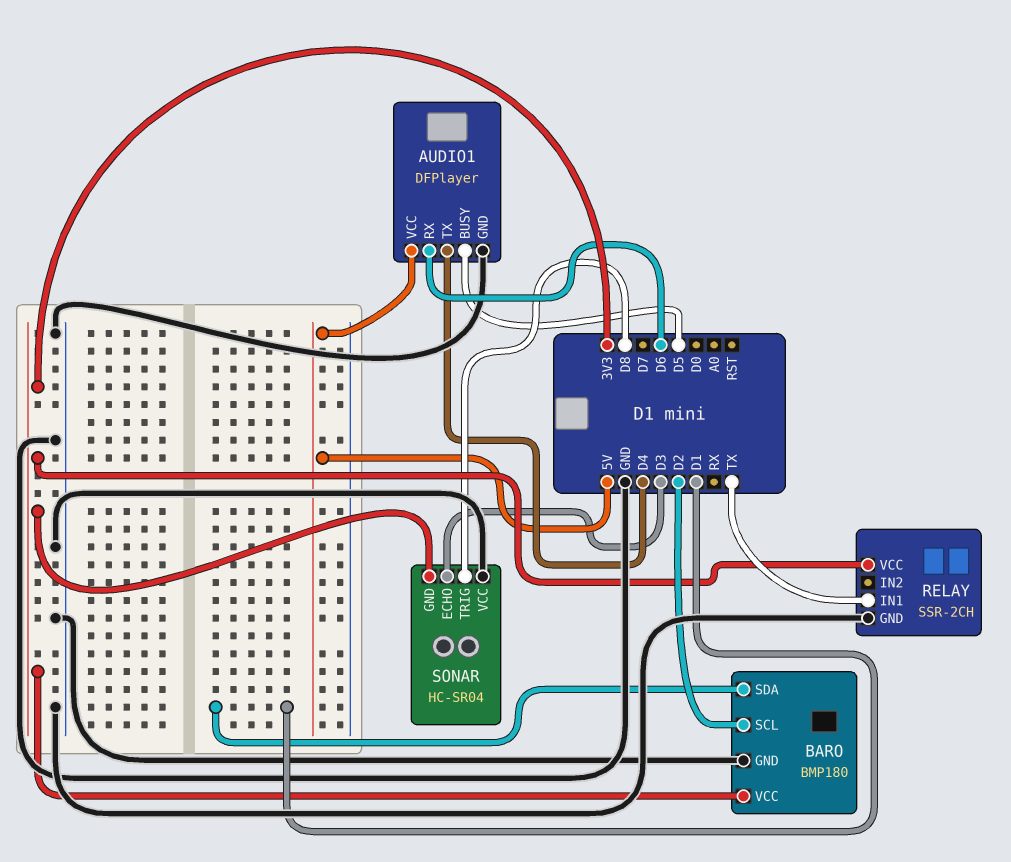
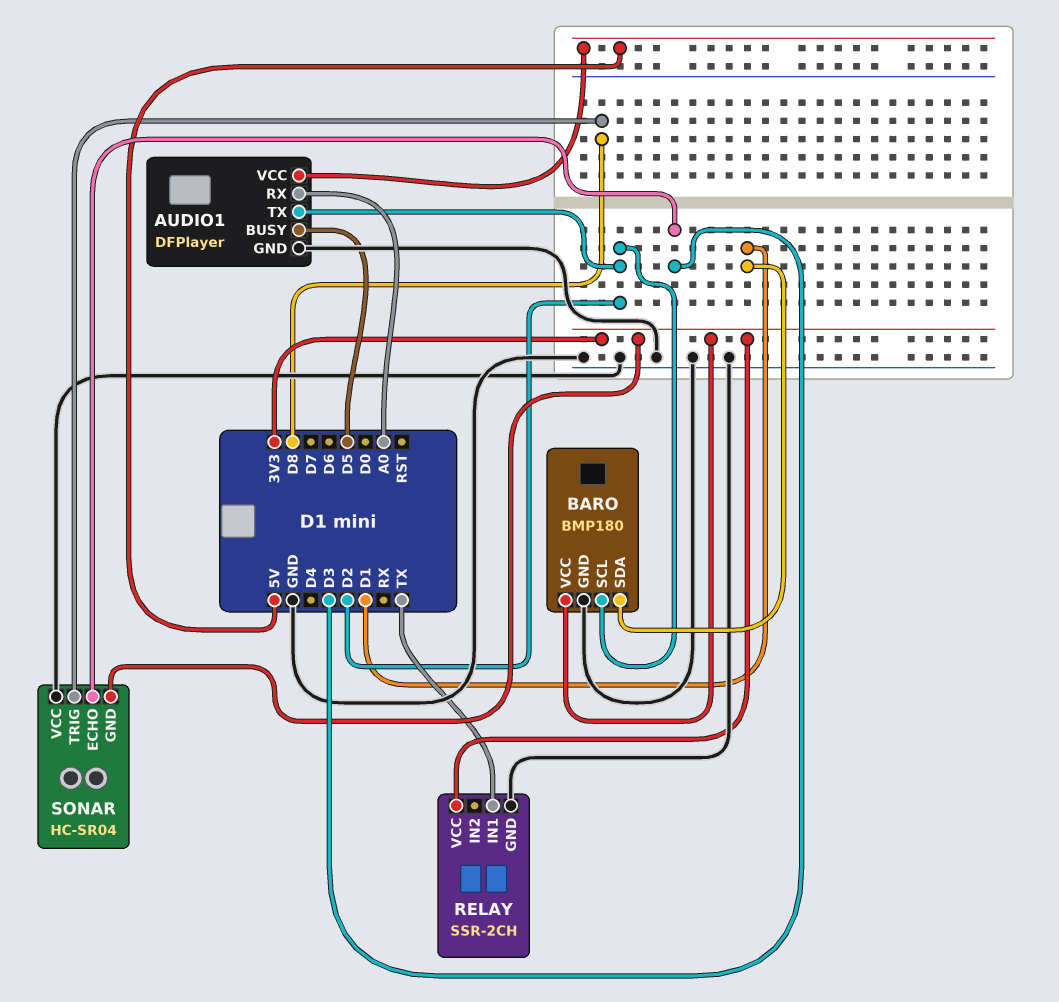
AUDIO1 pin RX: D6 -> A0
AUDIO1 pin TX: D4 -> D2

